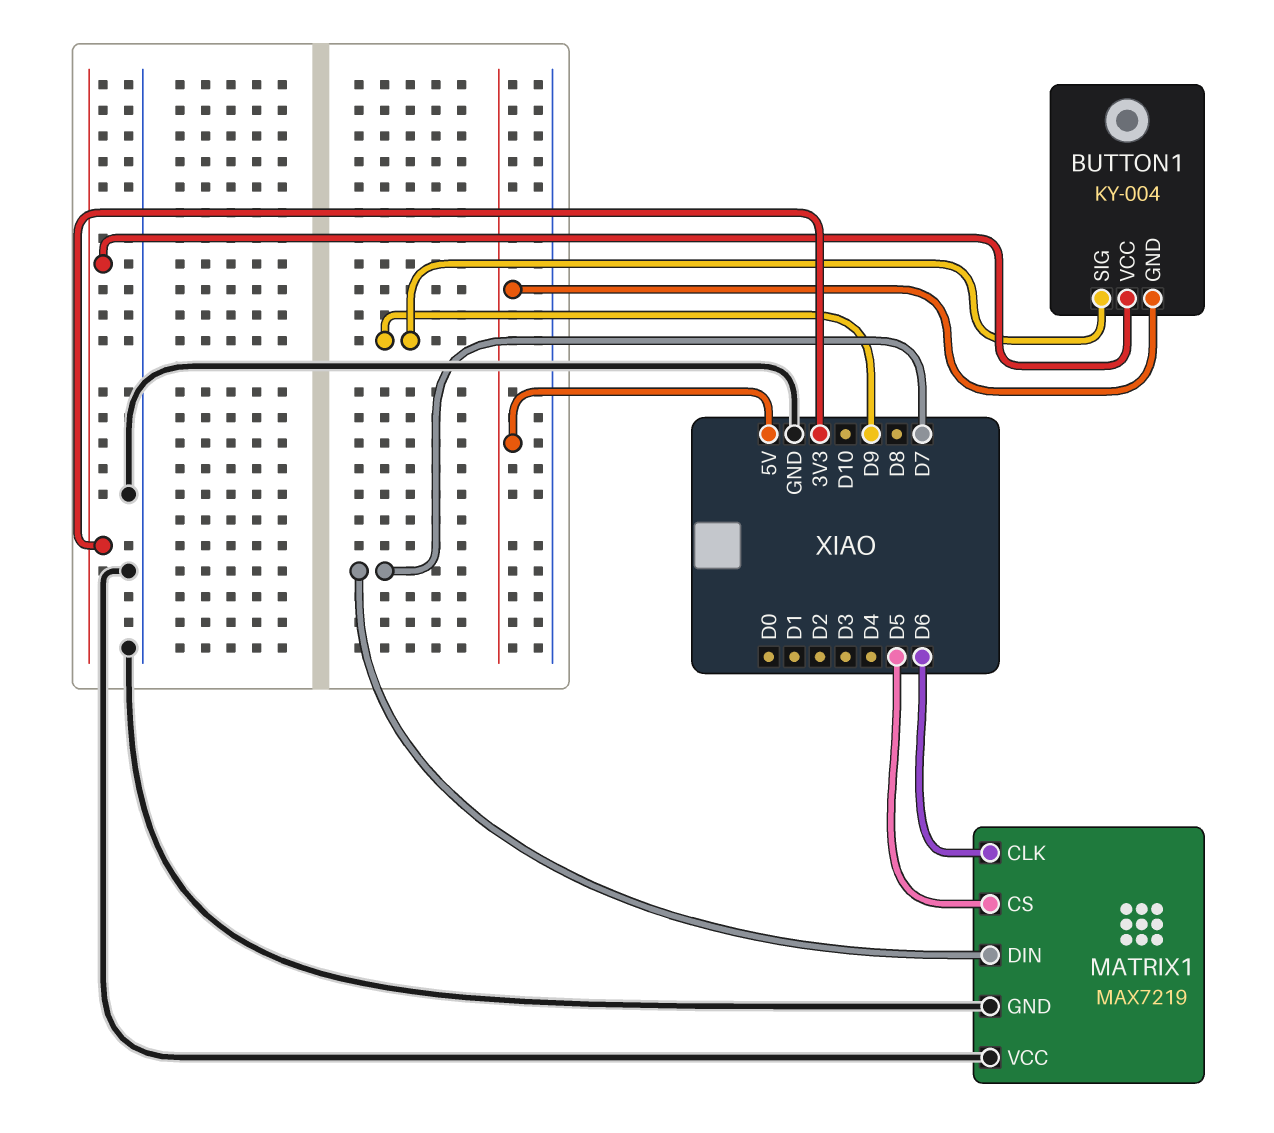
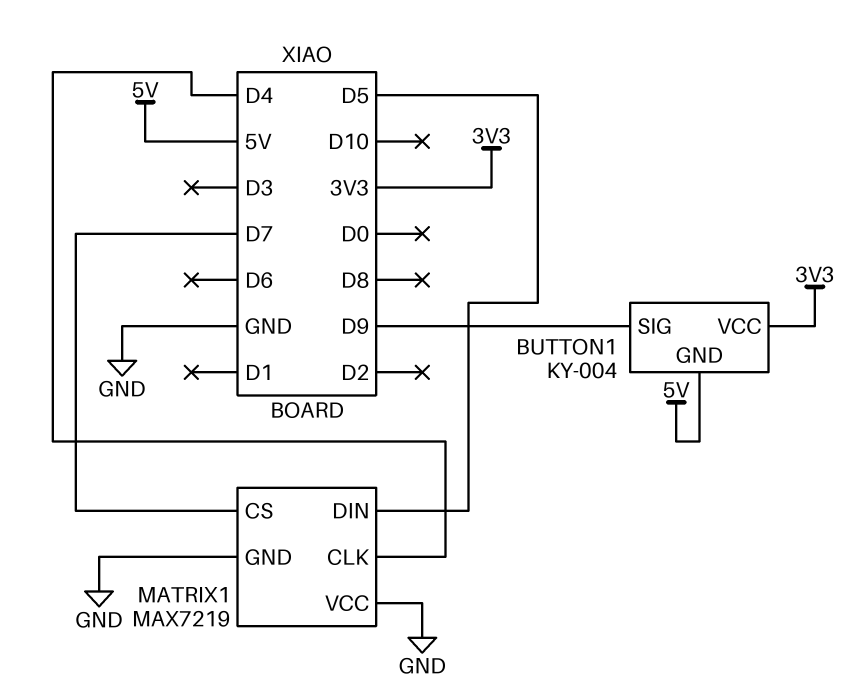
MATRIX1 pin CLK: D6 -> D4
MATRIX1 pin CS: D5 -> D7
MATRIX1 pin DIN: D7 -> D5

